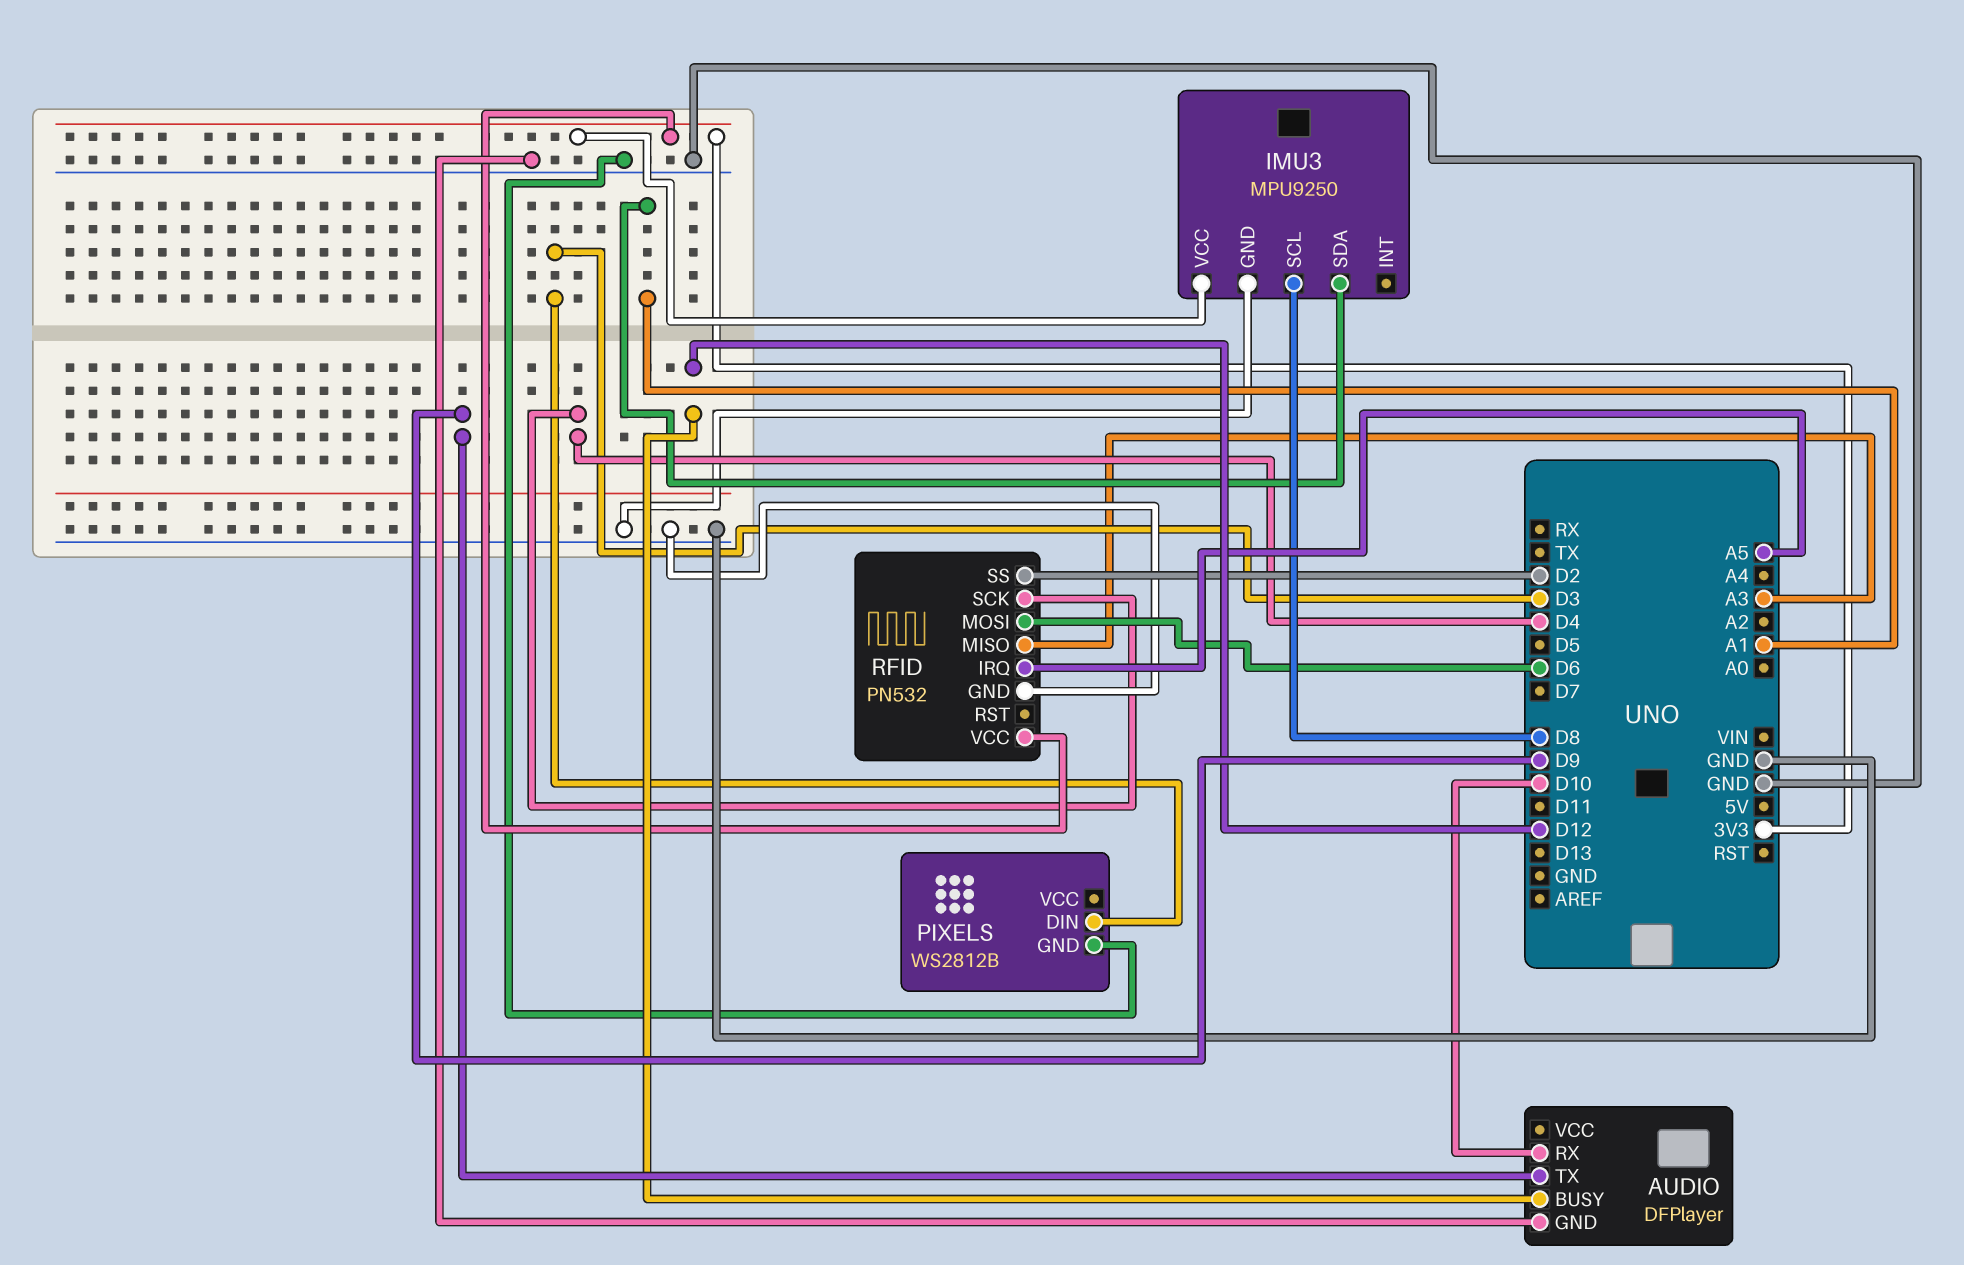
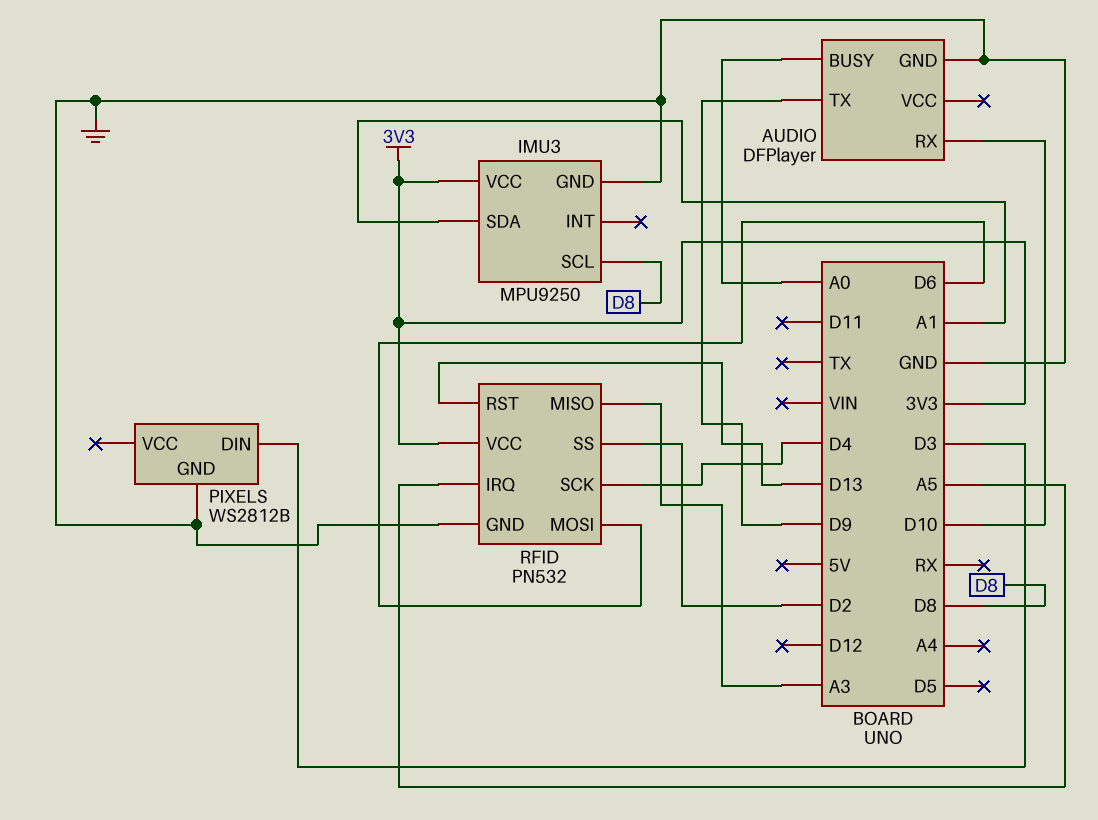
AUDIO pin BUSY: D12 -> A0
RFID pin RST: none -> D13

